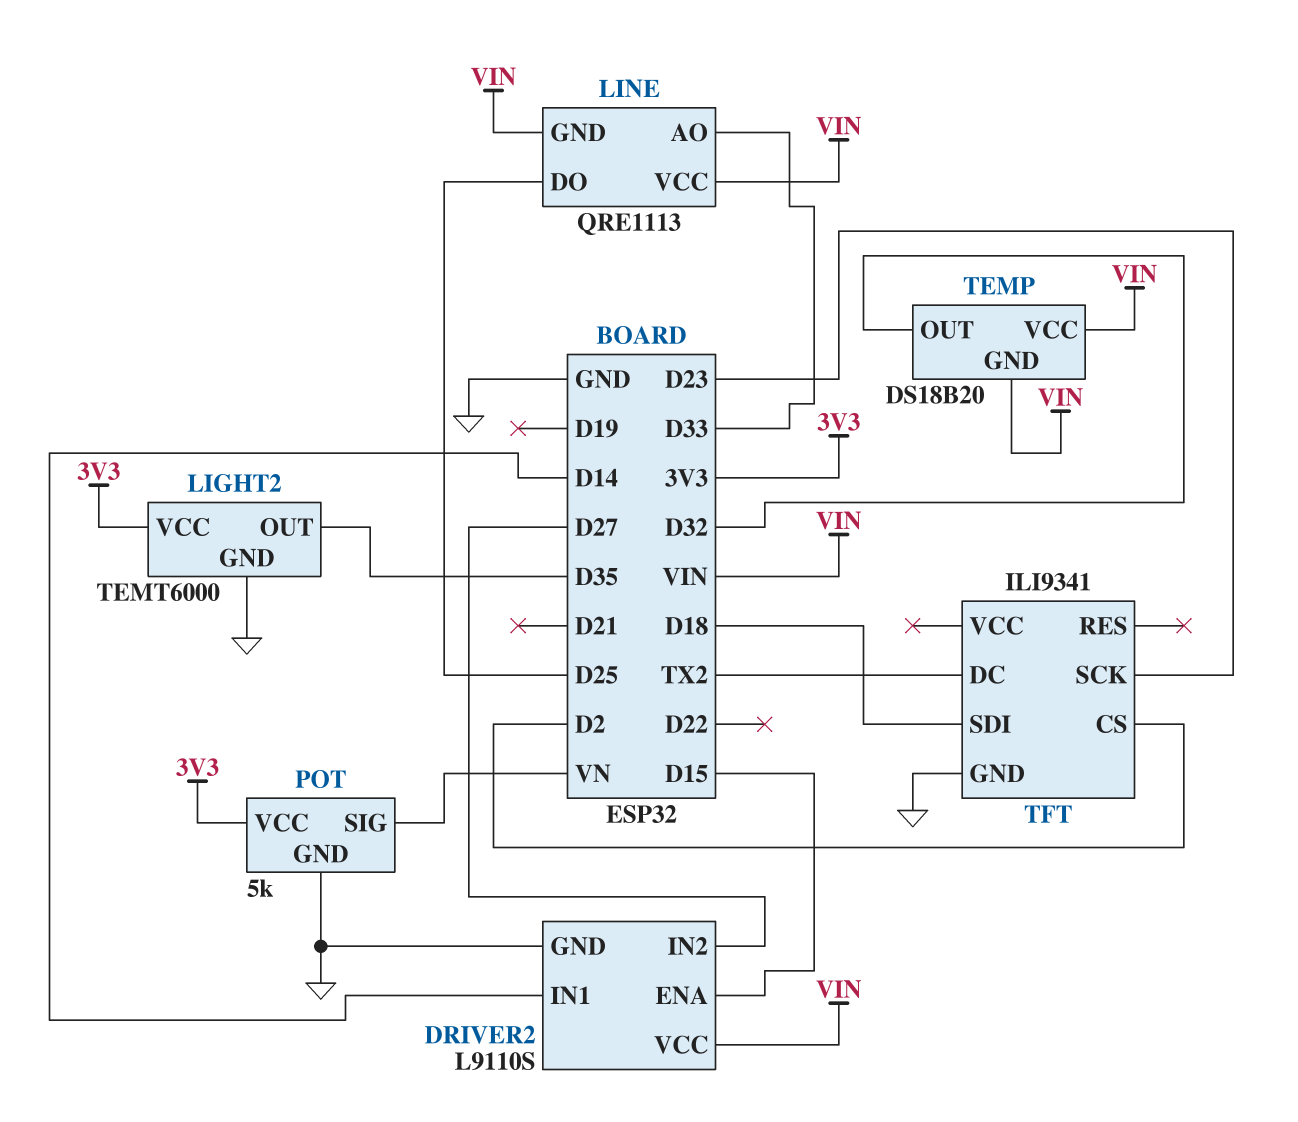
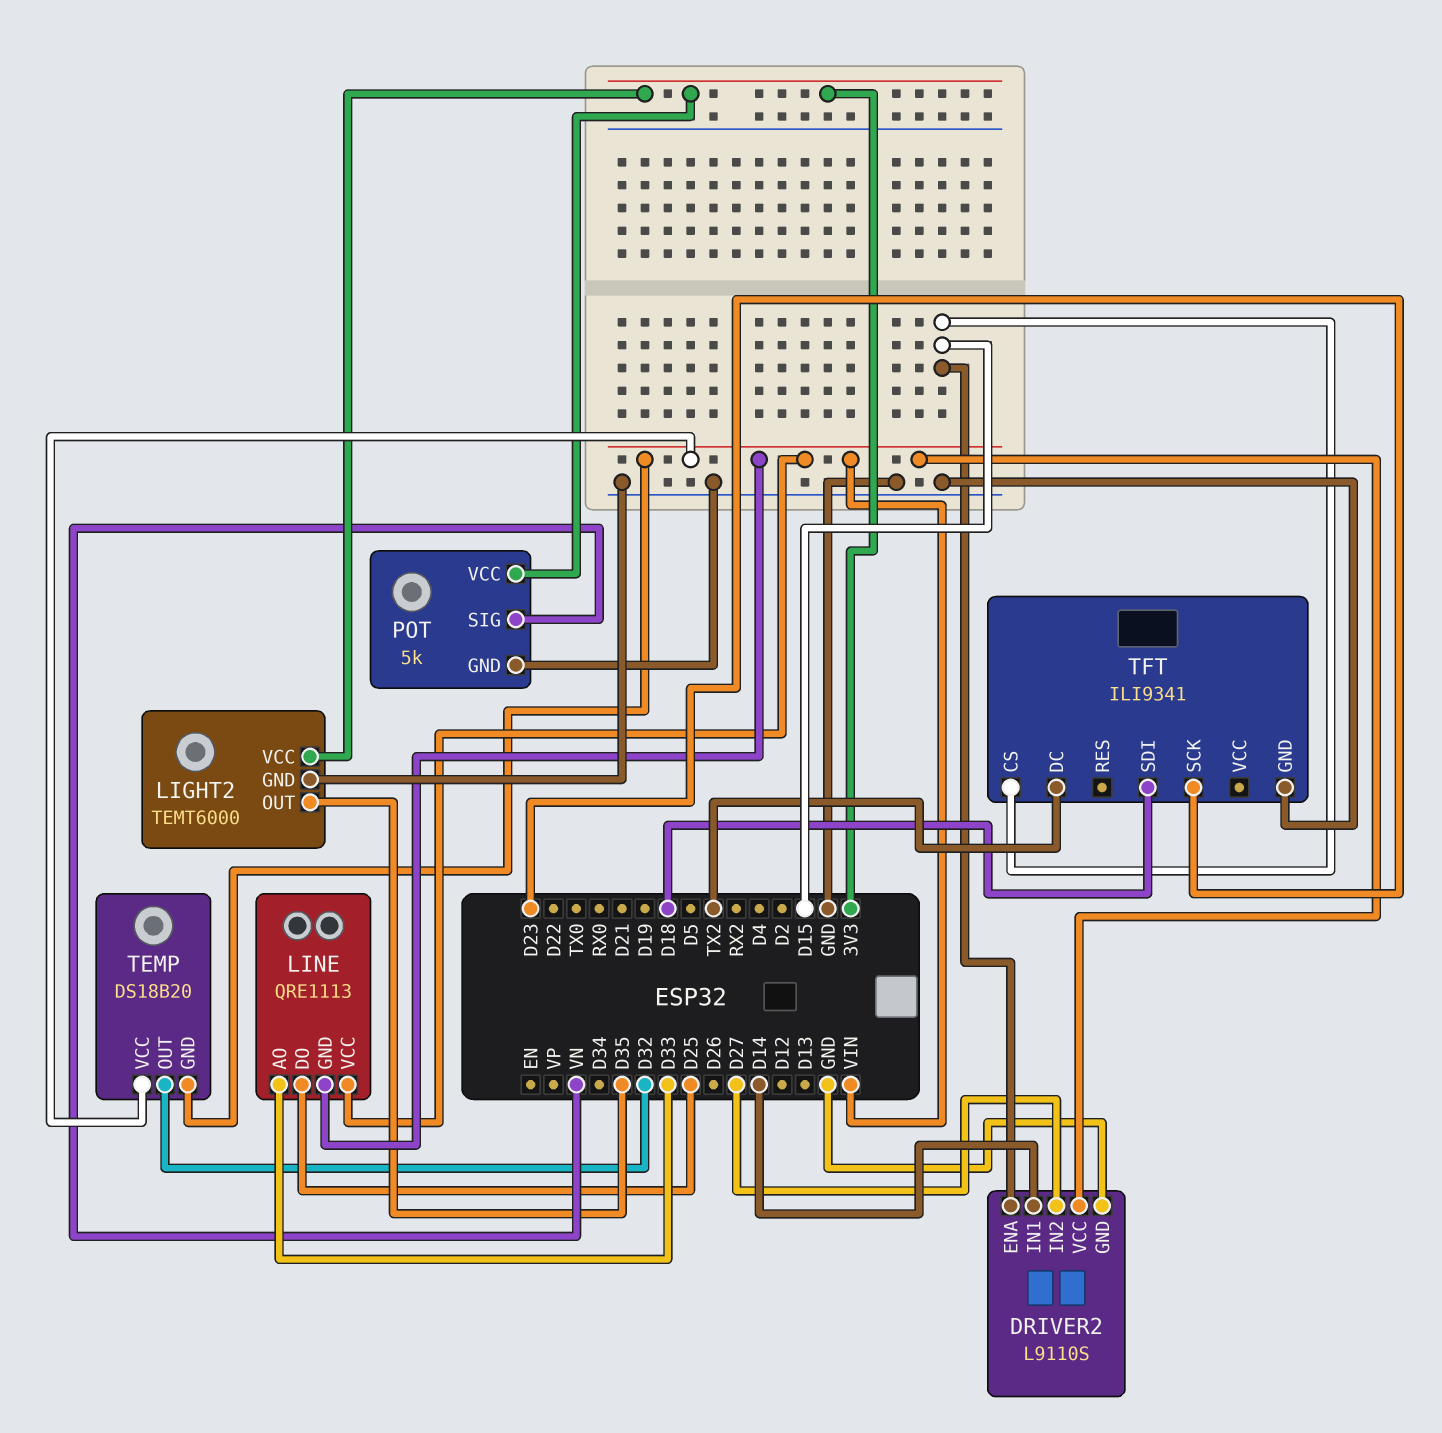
TFT pin CS: D2 -> D15

